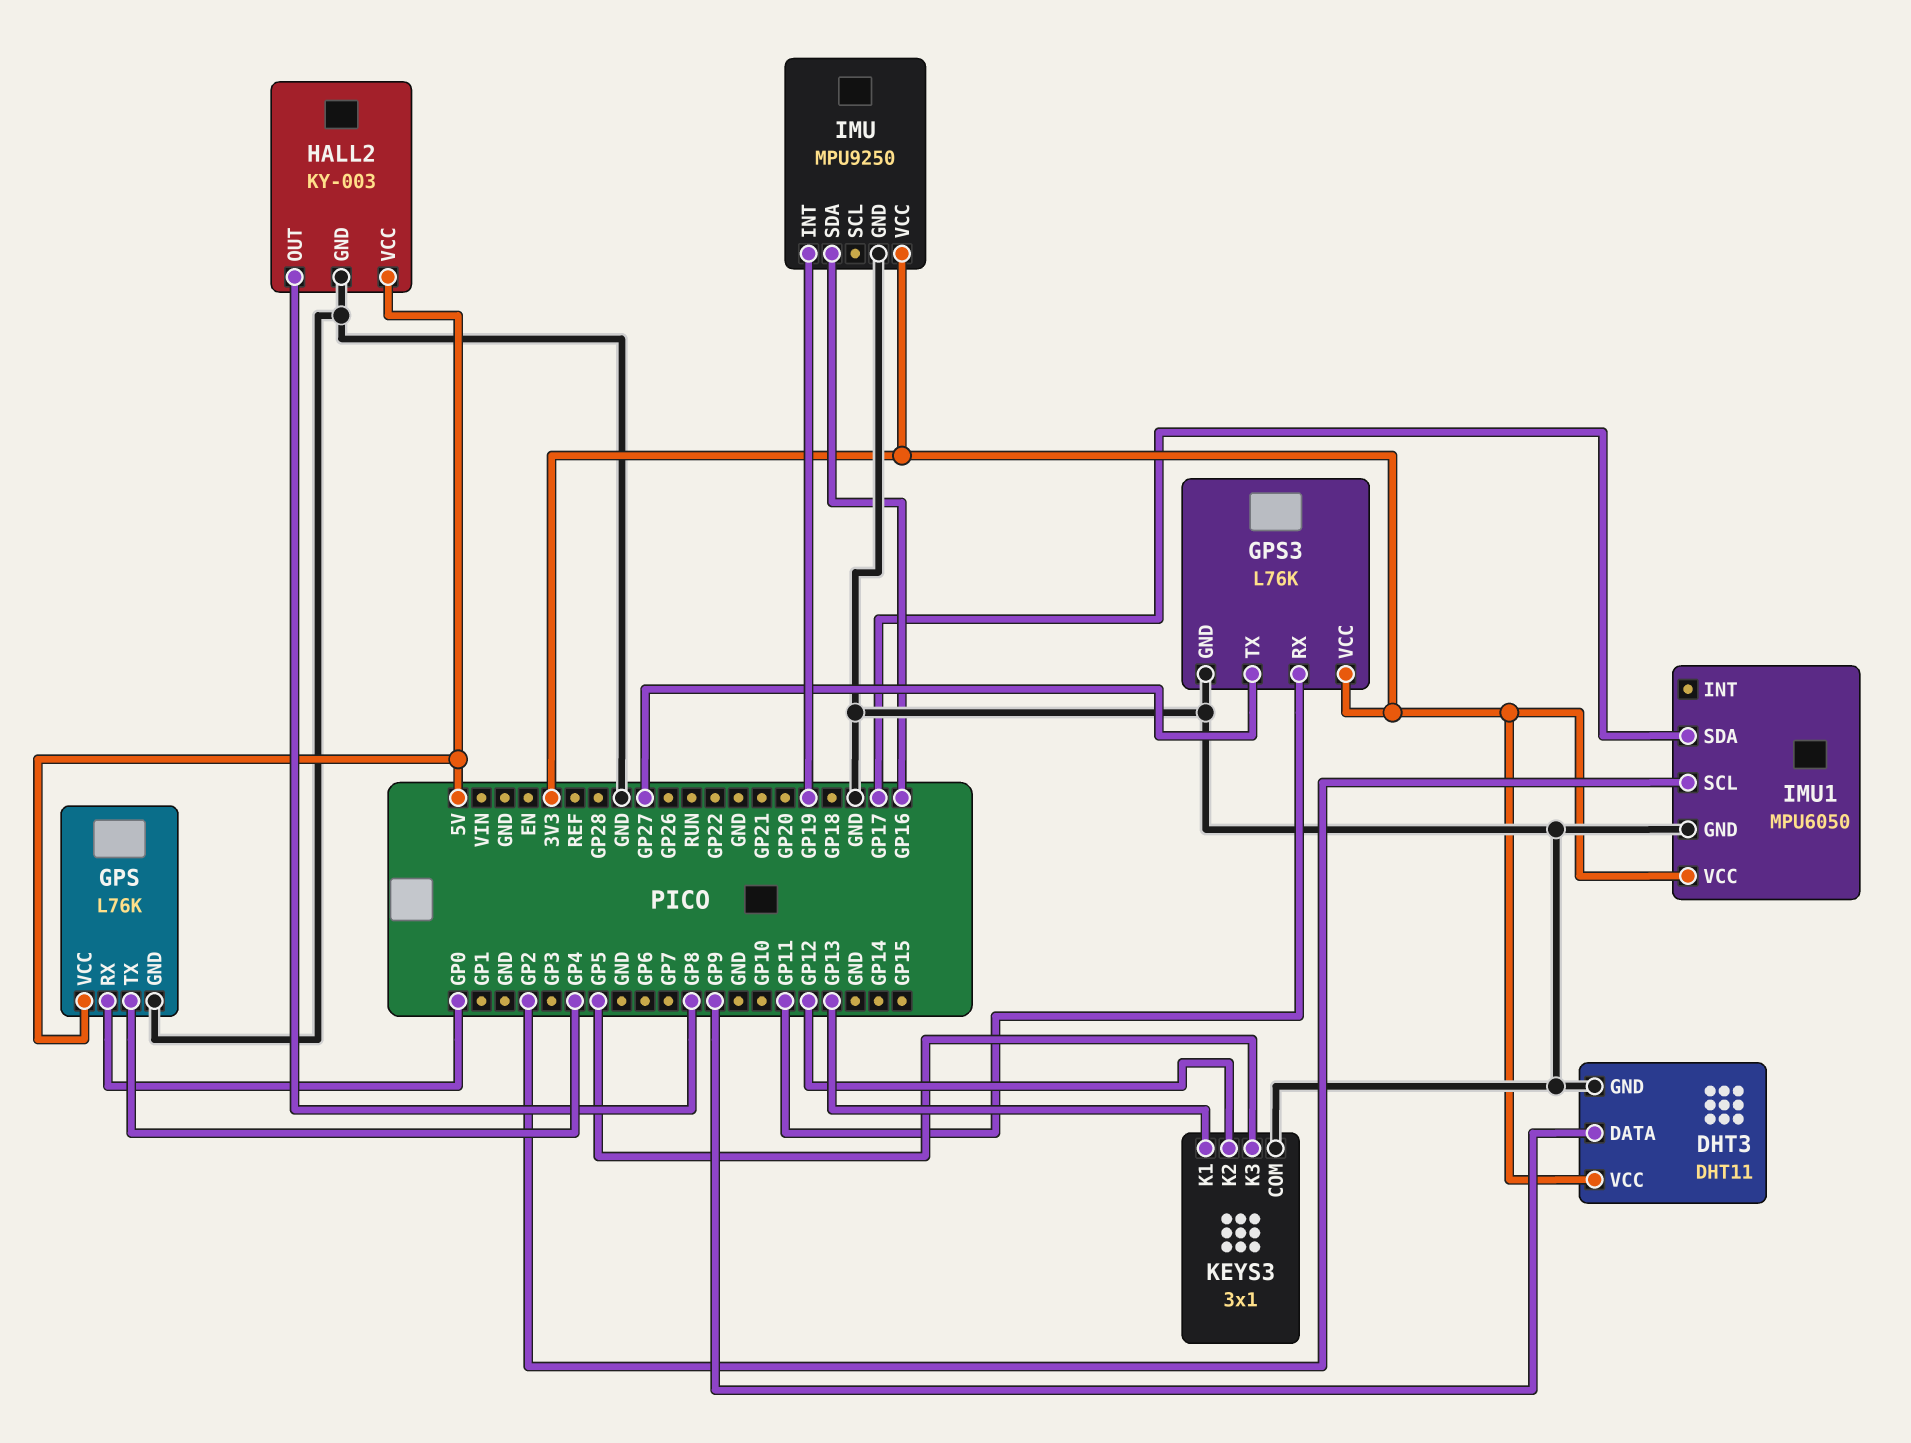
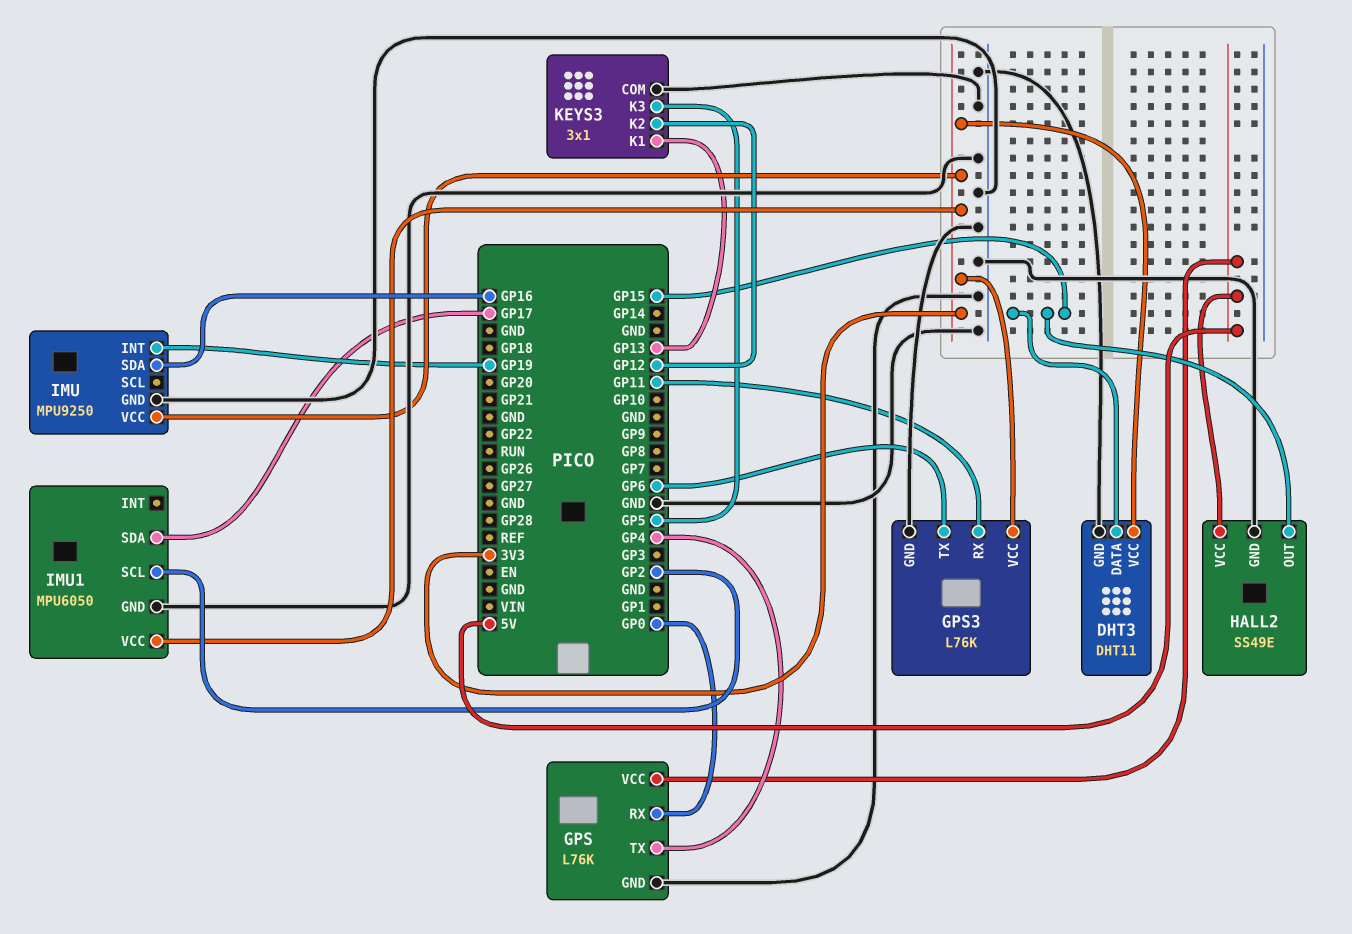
DHT3 pin DATA: GP9 -> GP15
GPS3 pin TX: GP27 -> GP6
HALL2: KY-003 -> SS49E
HALL2 pin OUT: GP8 -> GP15

